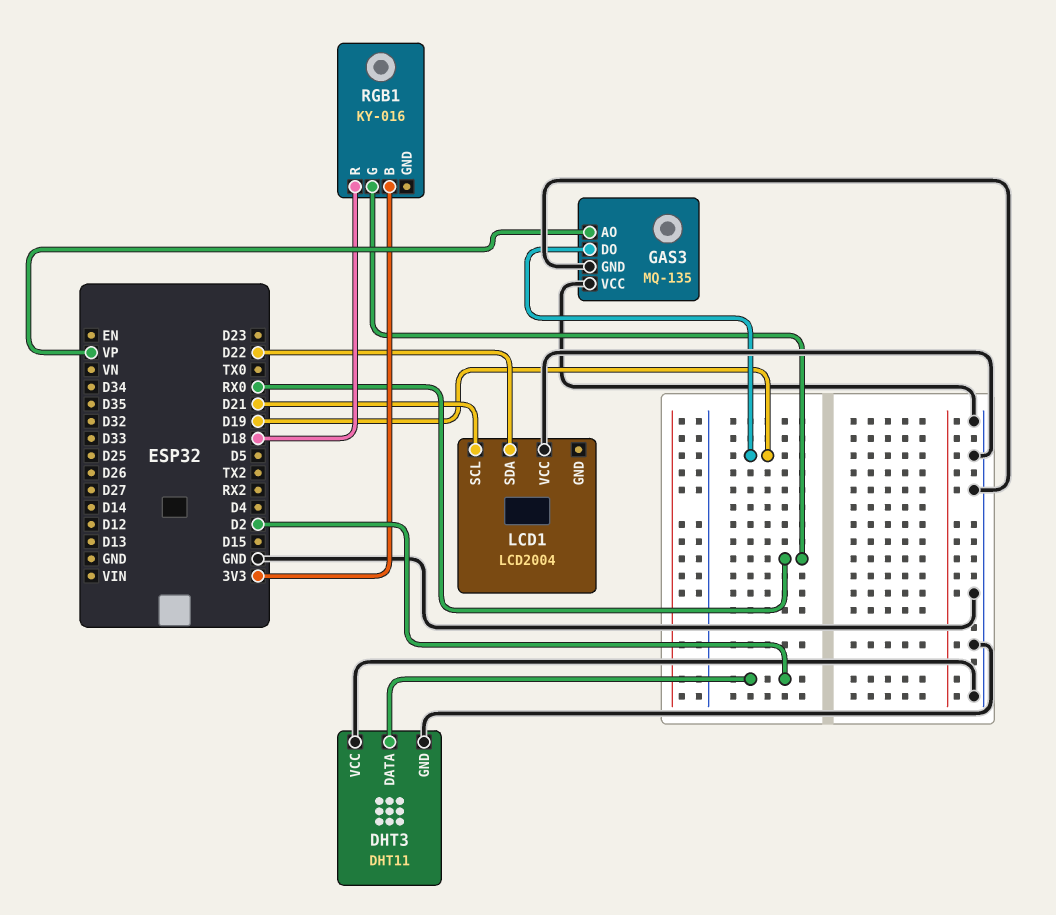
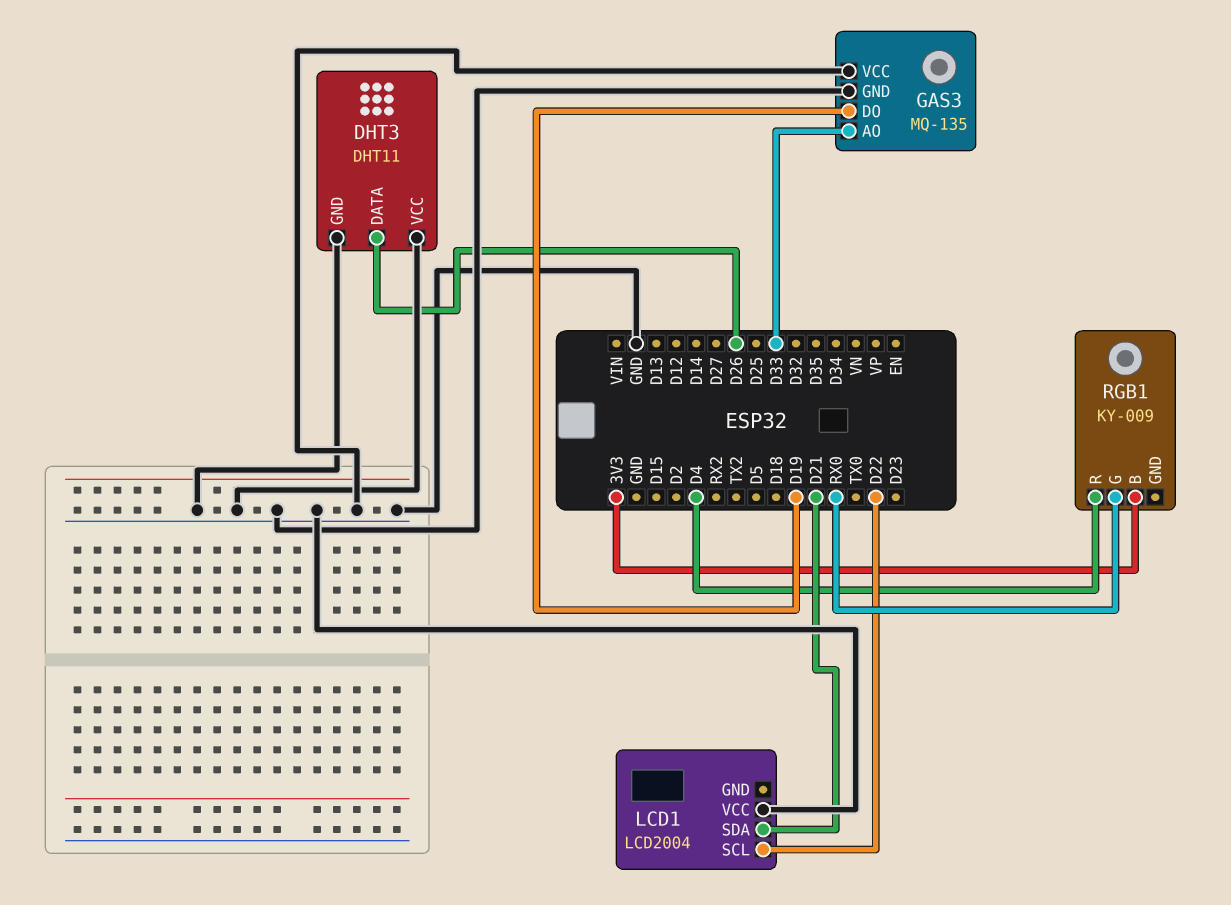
DHT3 pin DATA: D2 -> D26
GAS3 pin AO: VP -> D33
LCD1 pin SCL: D21 -> D22
LCD1 pin SDA: D22 -> D21
RGB1: KY-016 -> KY-009
RGB1 pin R: D18 -> D4

